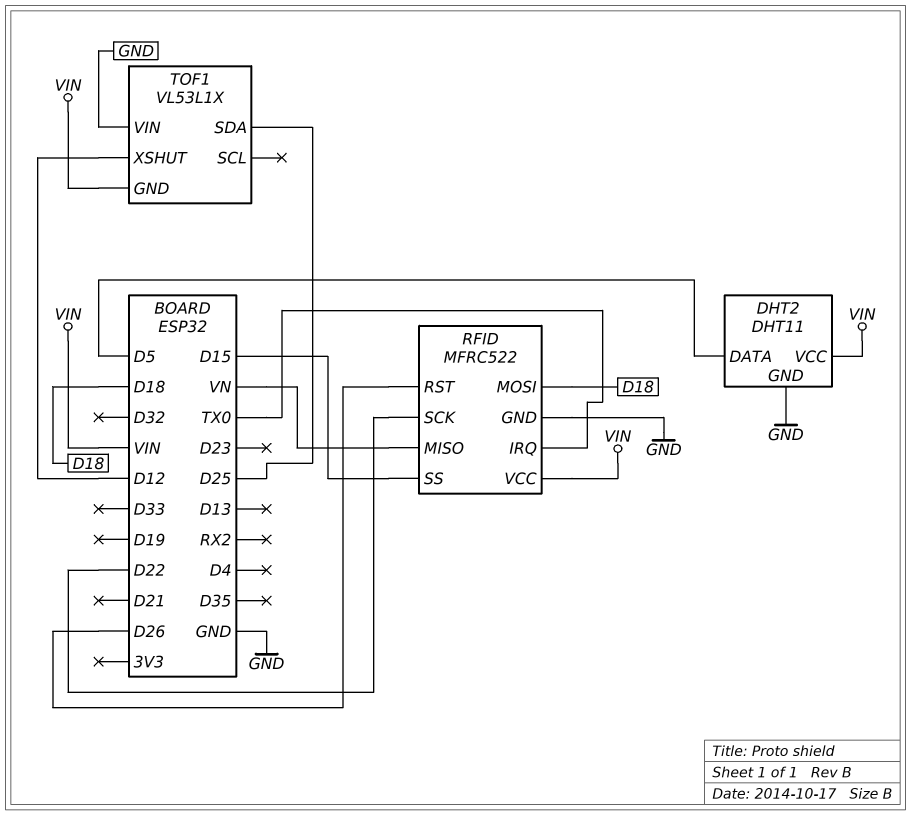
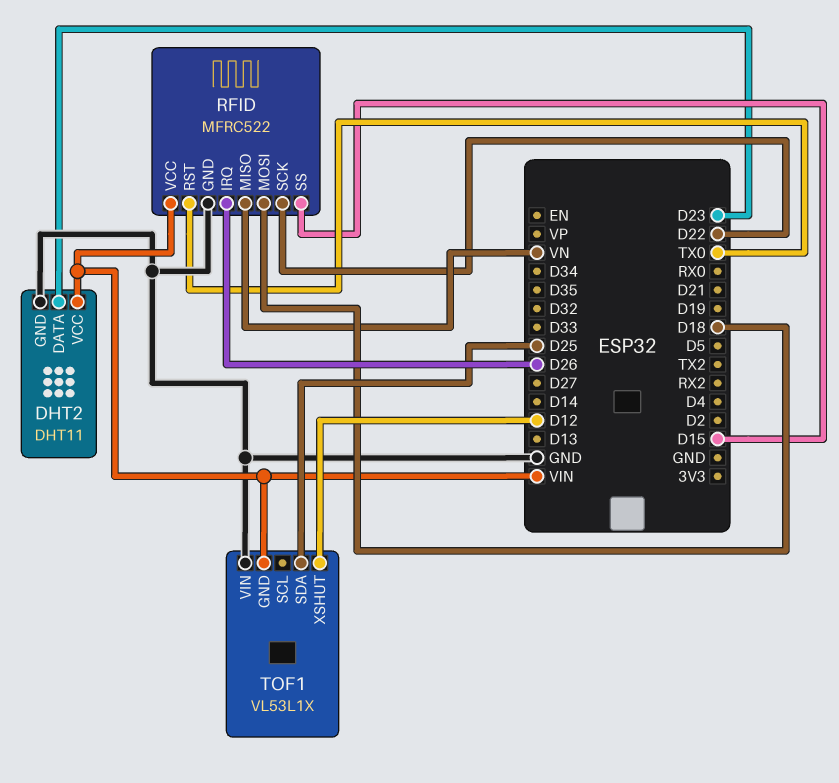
DHT2 pin DATA: D5 -> D23
RFID pin IRQ: TX0 -> D26
RFID pin RST: D26 -> TX0

